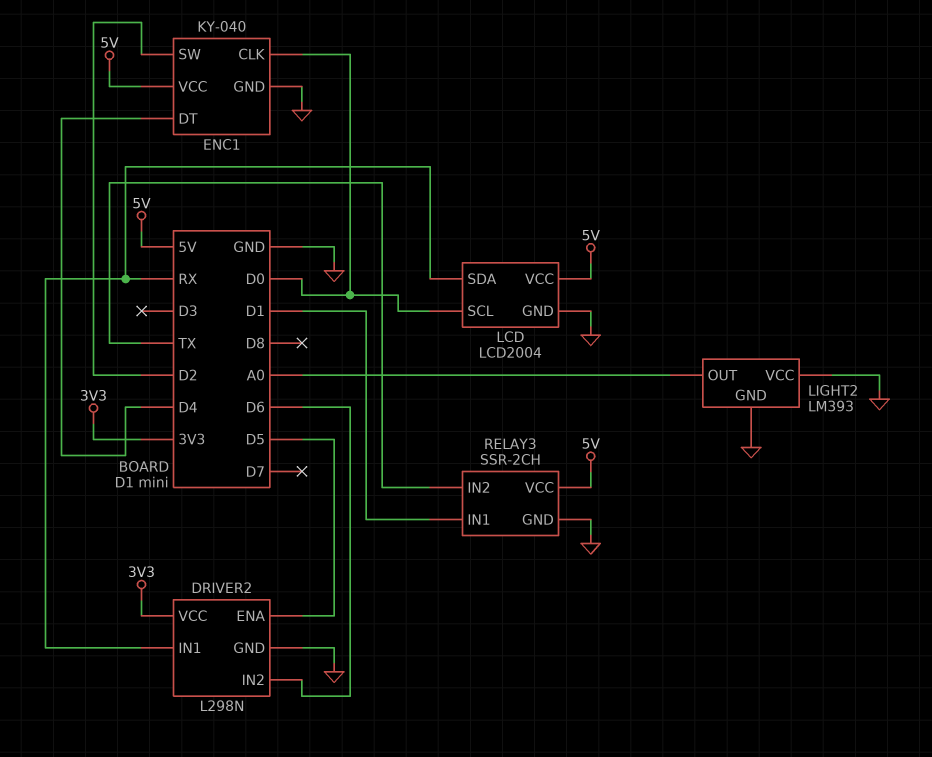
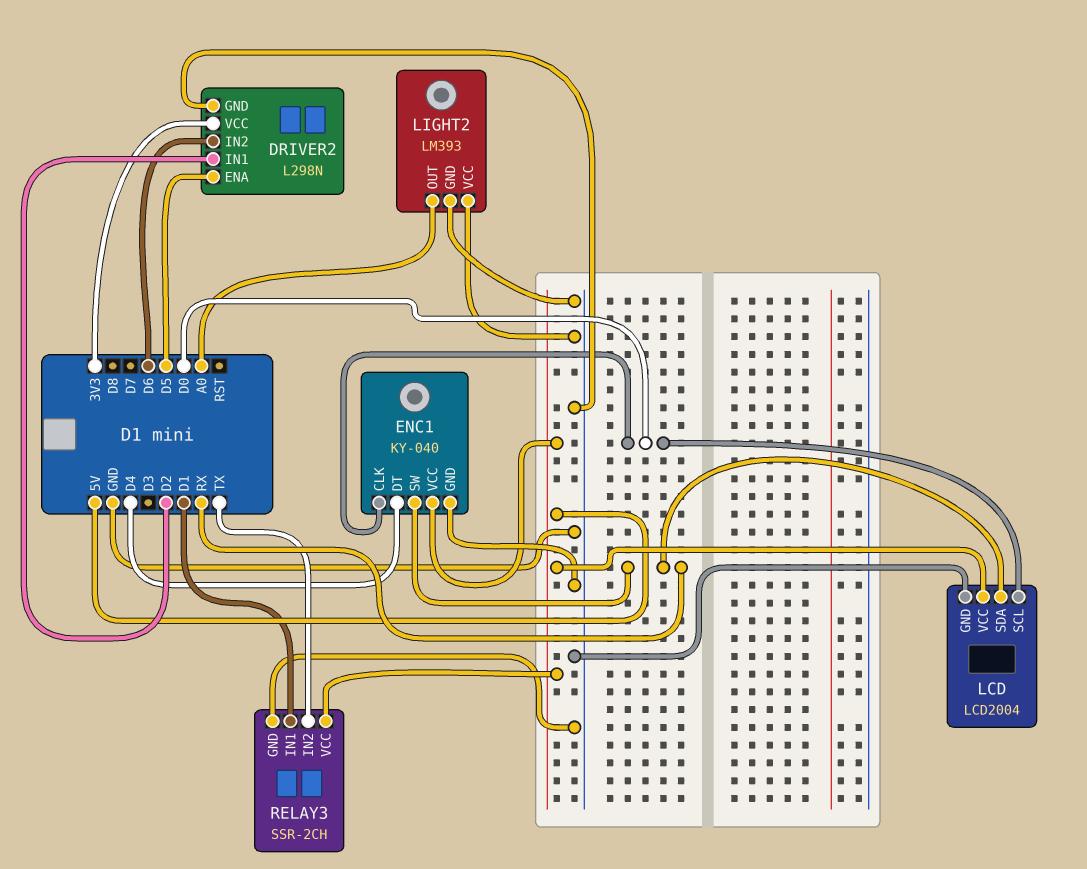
DRIVER2 pin IN1: RX -> D2
ENC1 pin SW: D2 -> RX

